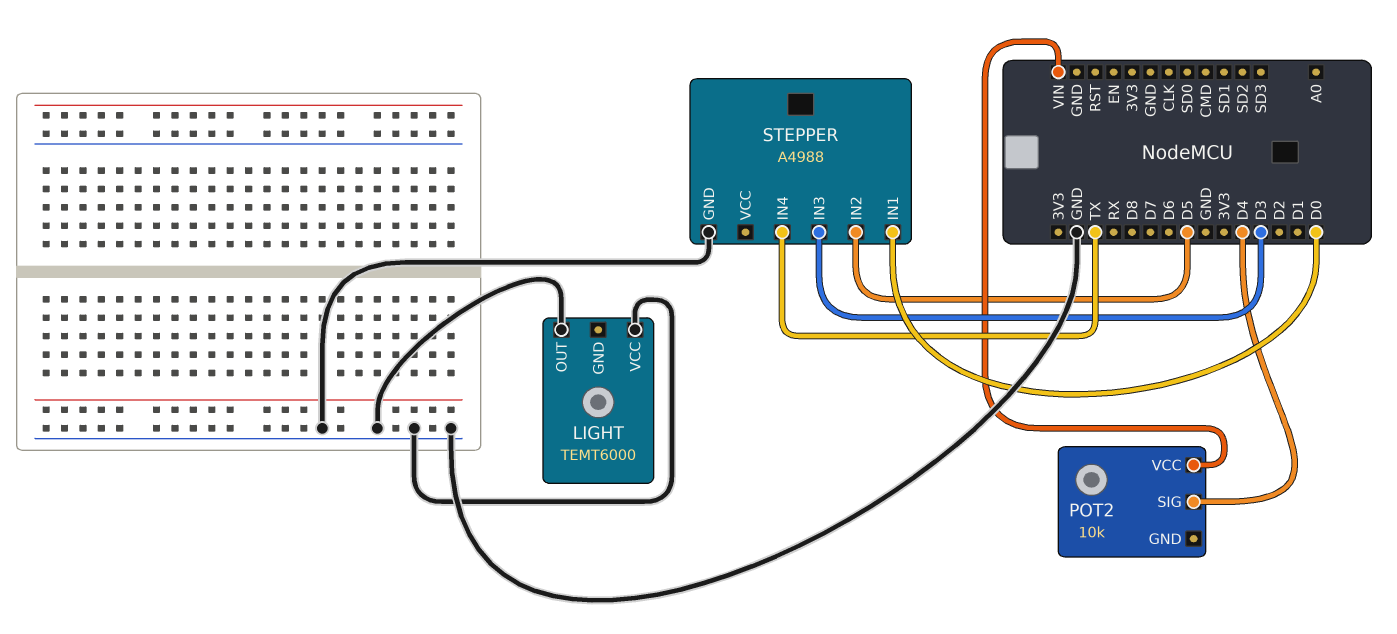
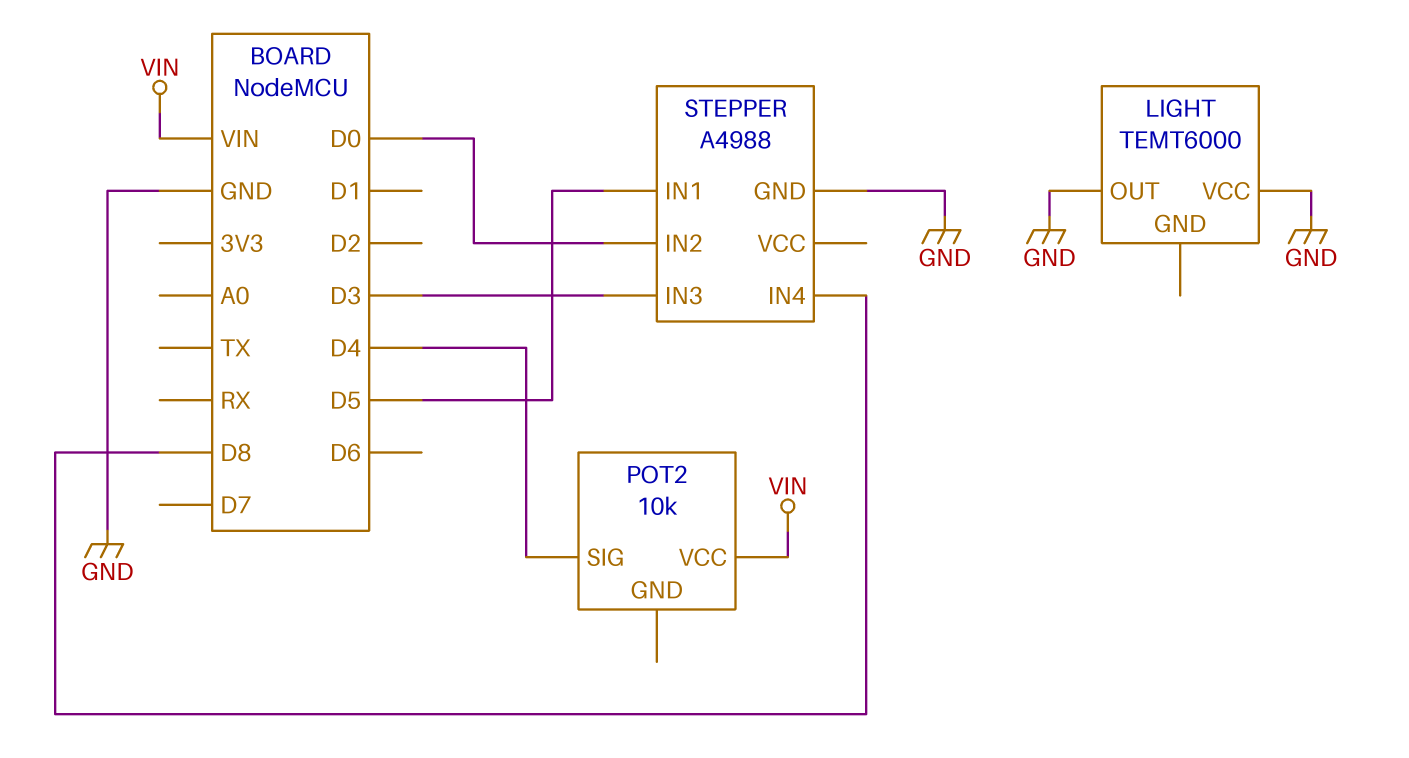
STEPPER pin IN1: D0 -> D5
STEPPER pin IN2: D5 -> D0
STEPPER pin IN4: TX -> D8

